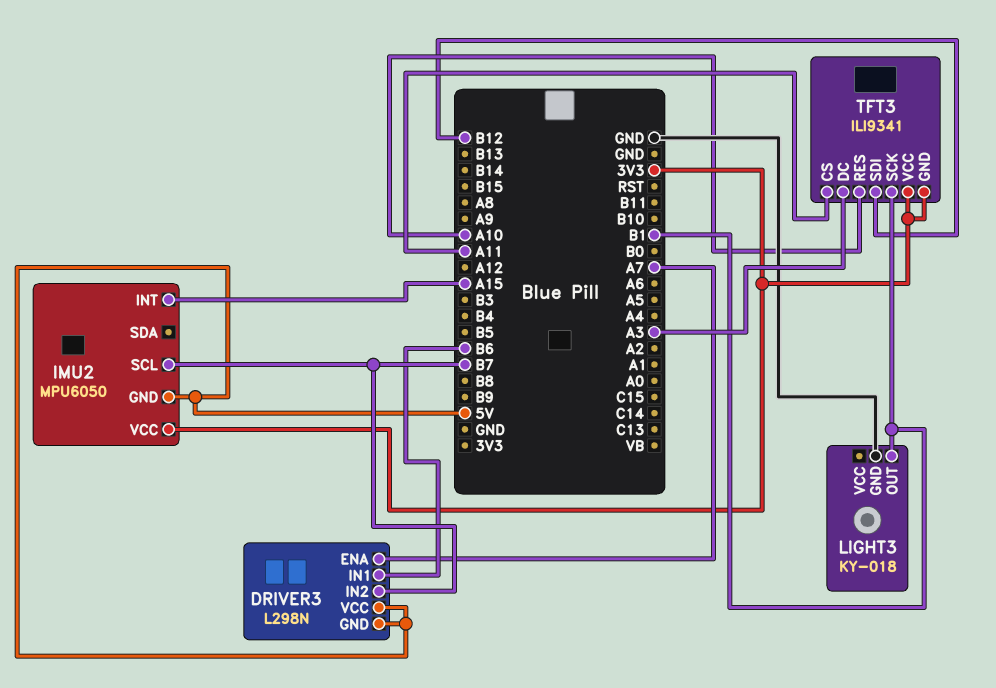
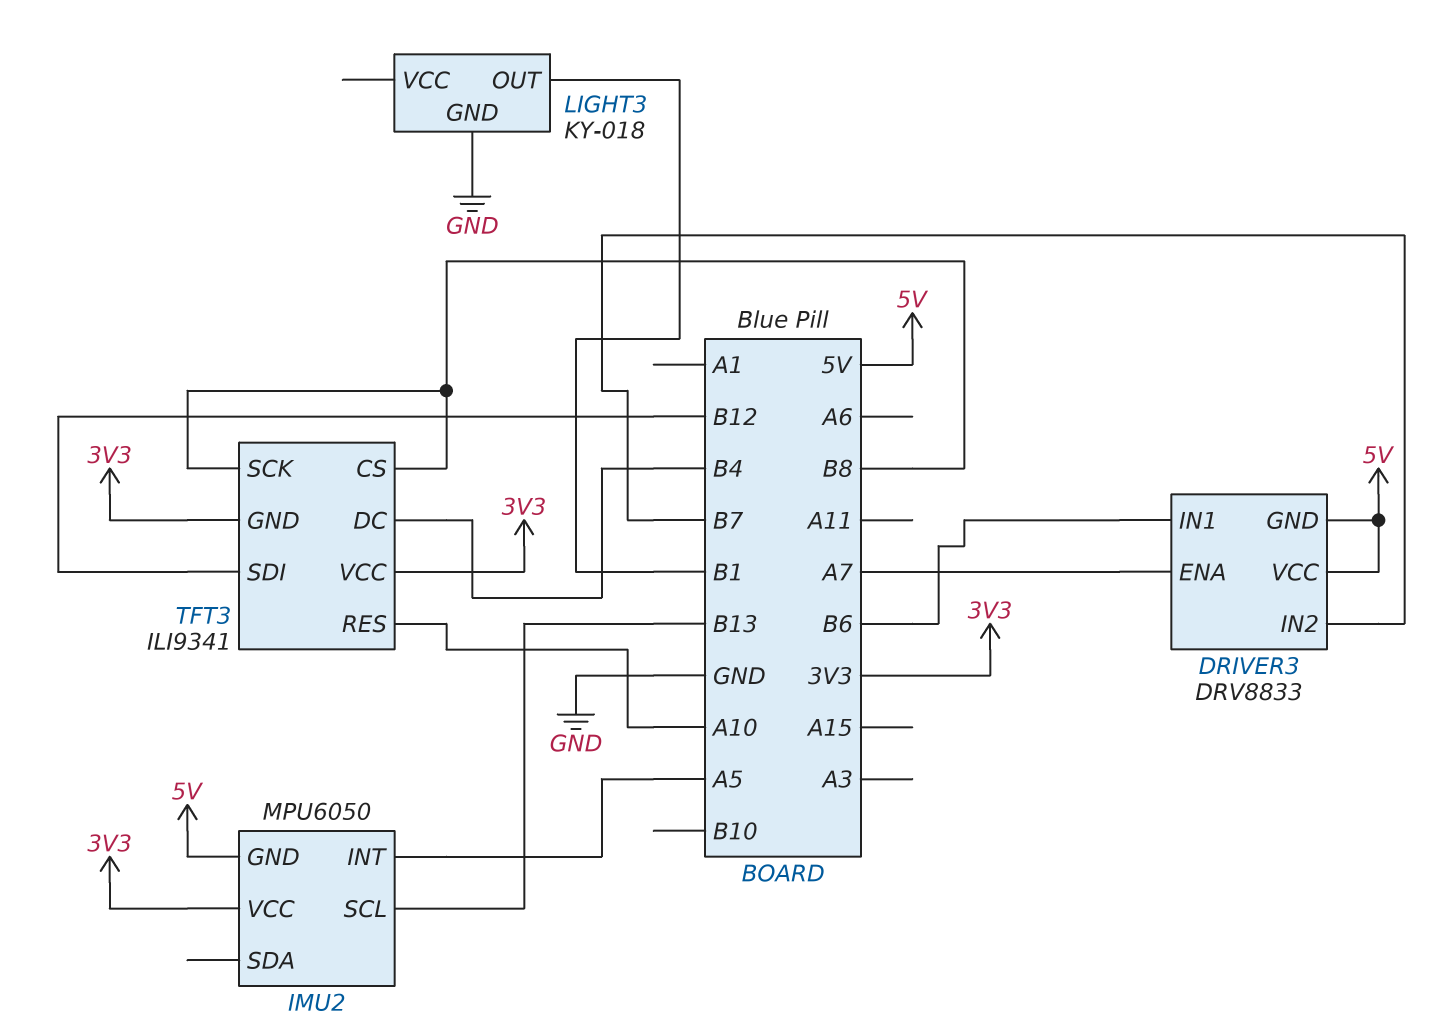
DRIVER3: L298N -> DRV8833
IMU2 pin INT: A15 -> A5
IMU2 pin SCL: B7 -> B13
TFT3 pin CS: A11 -> B8
TFT3 pin DC: A3 -> B4
TFT3 pin SCK: B1 -> B8

